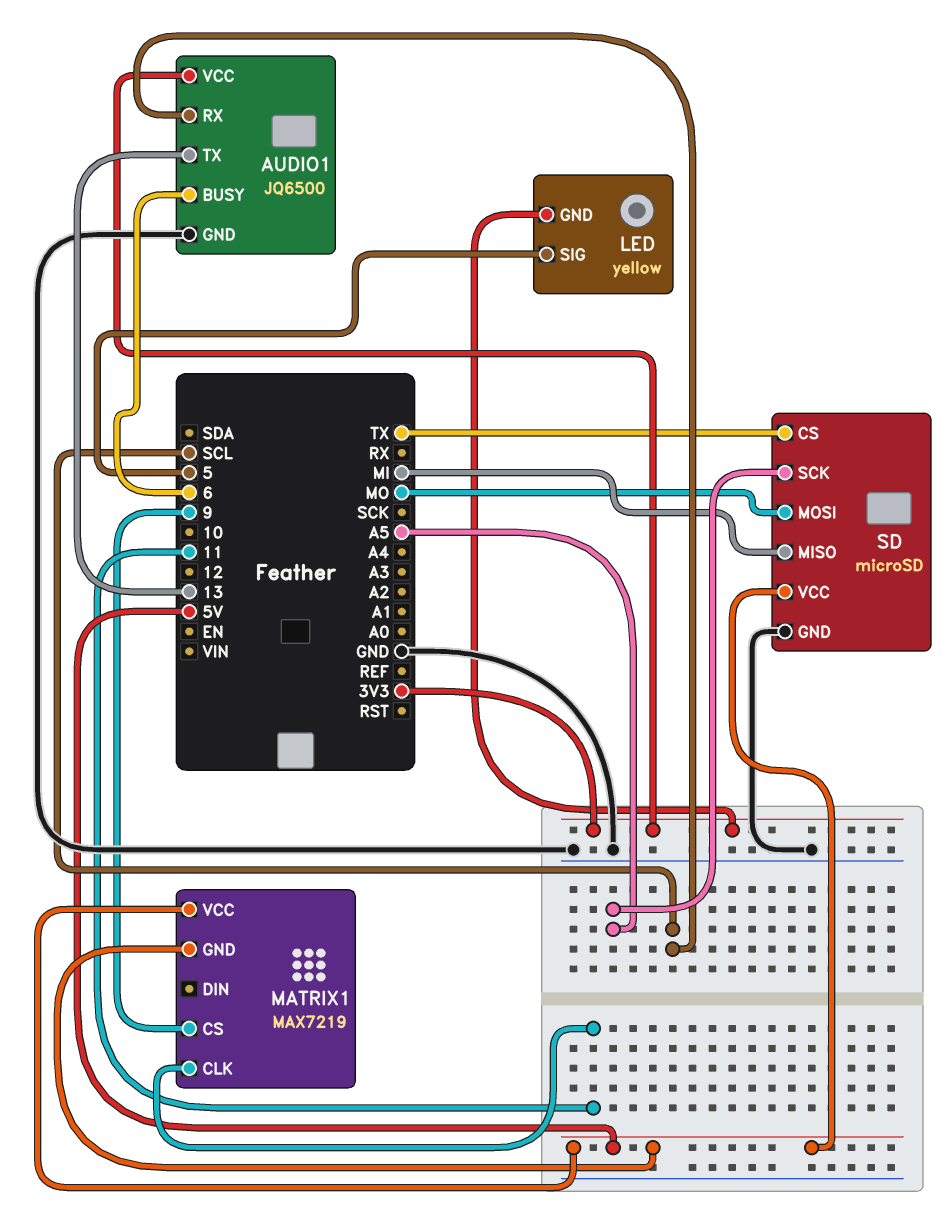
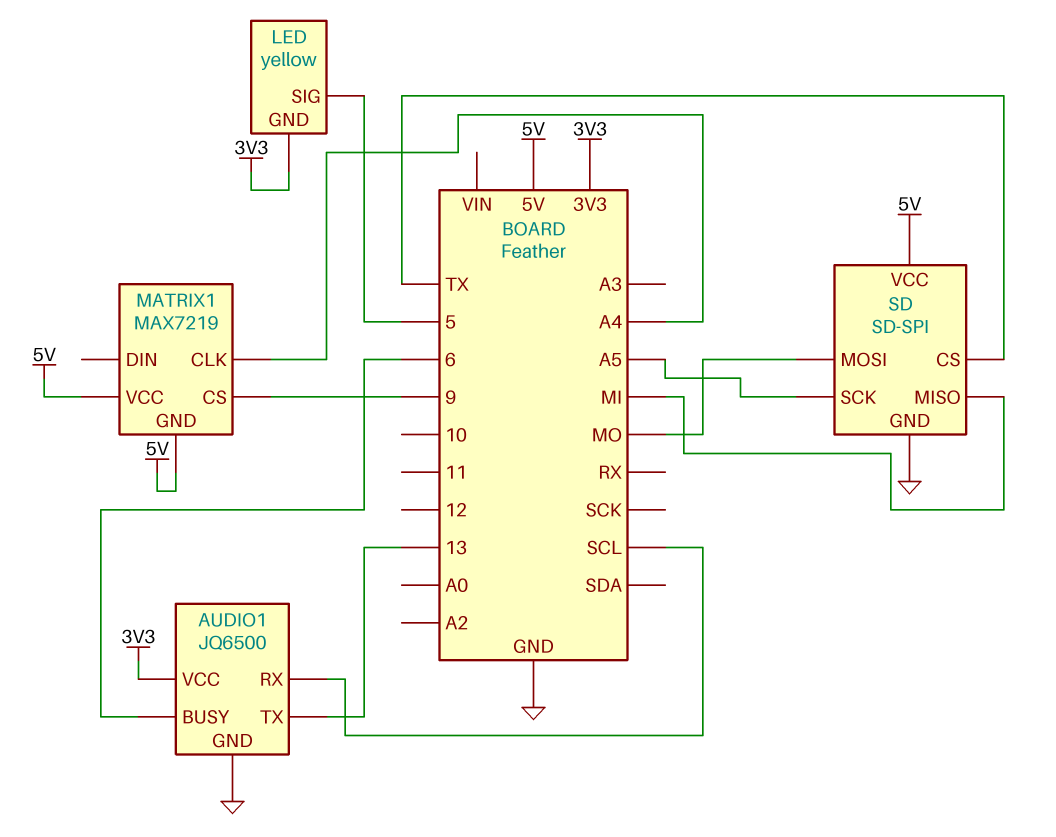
MATRIX1 pin CLK: 11 -> A4
SD: microSD -> SD-SPI

